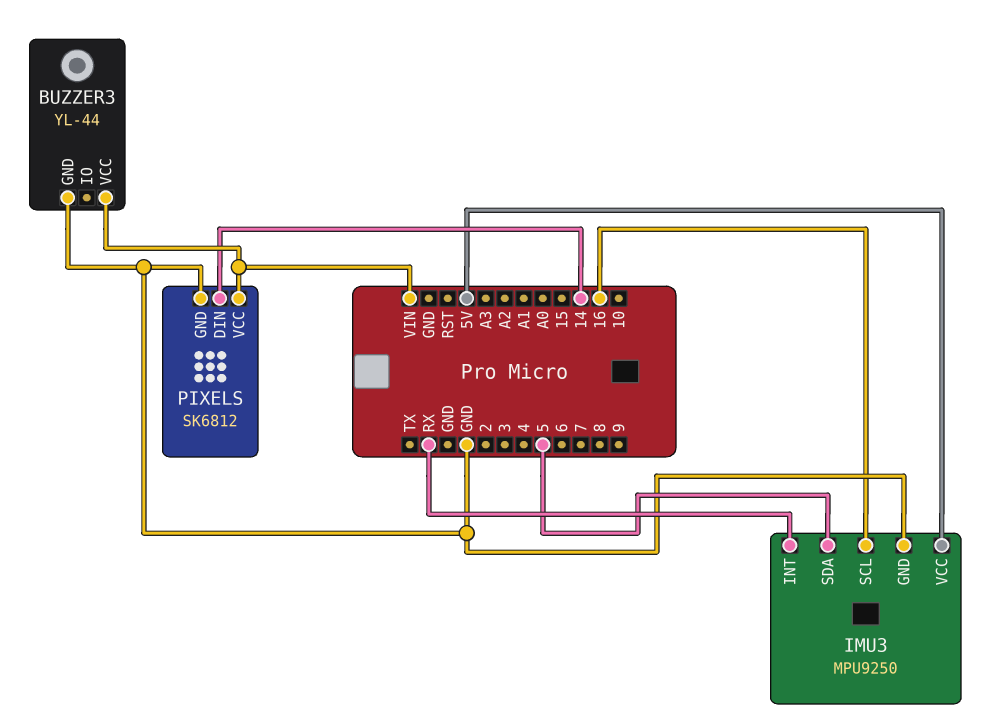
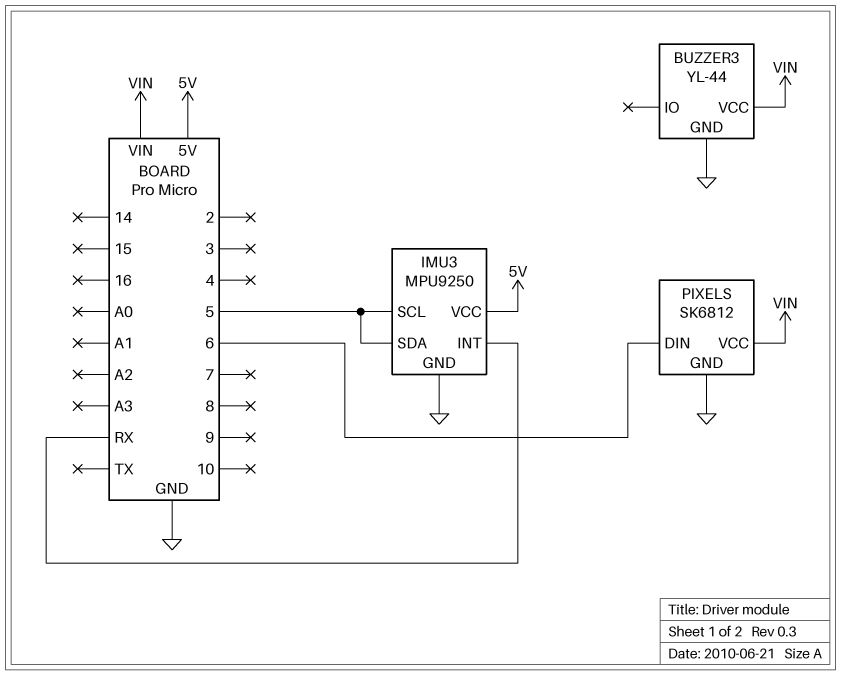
IMU3 pin SCL: 16 -> 5
PIXELS pin DIN: 14 -> 6

